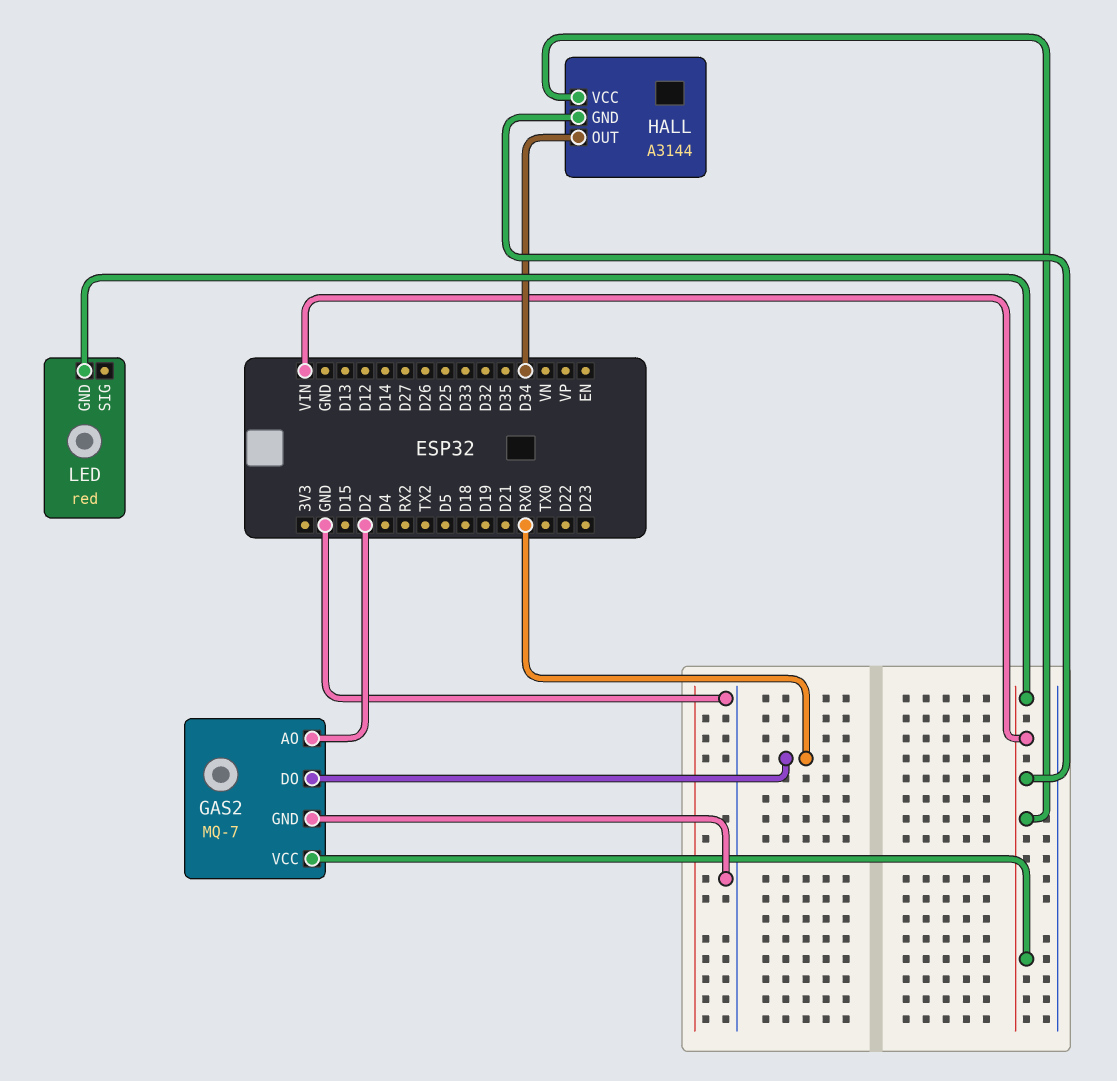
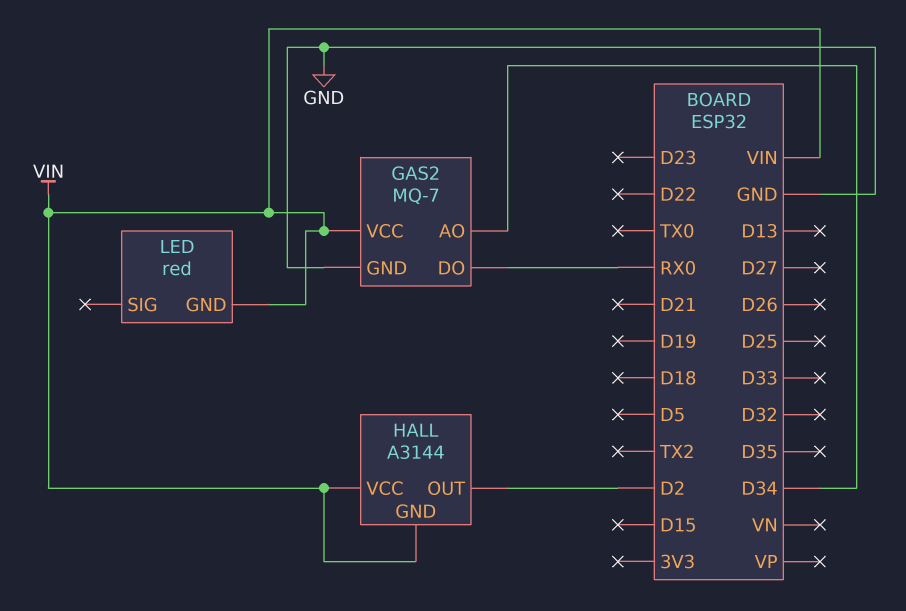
GAS2 pin AO: D2 -> D34
HALL pin OUT: D34 -> D2

